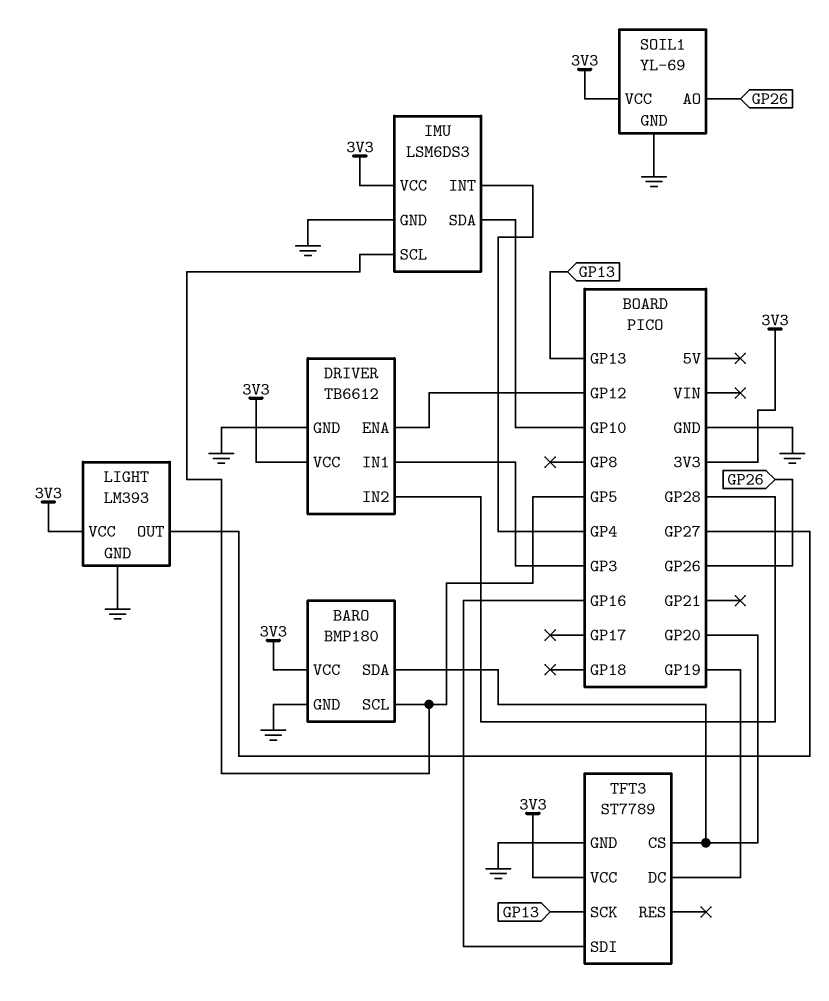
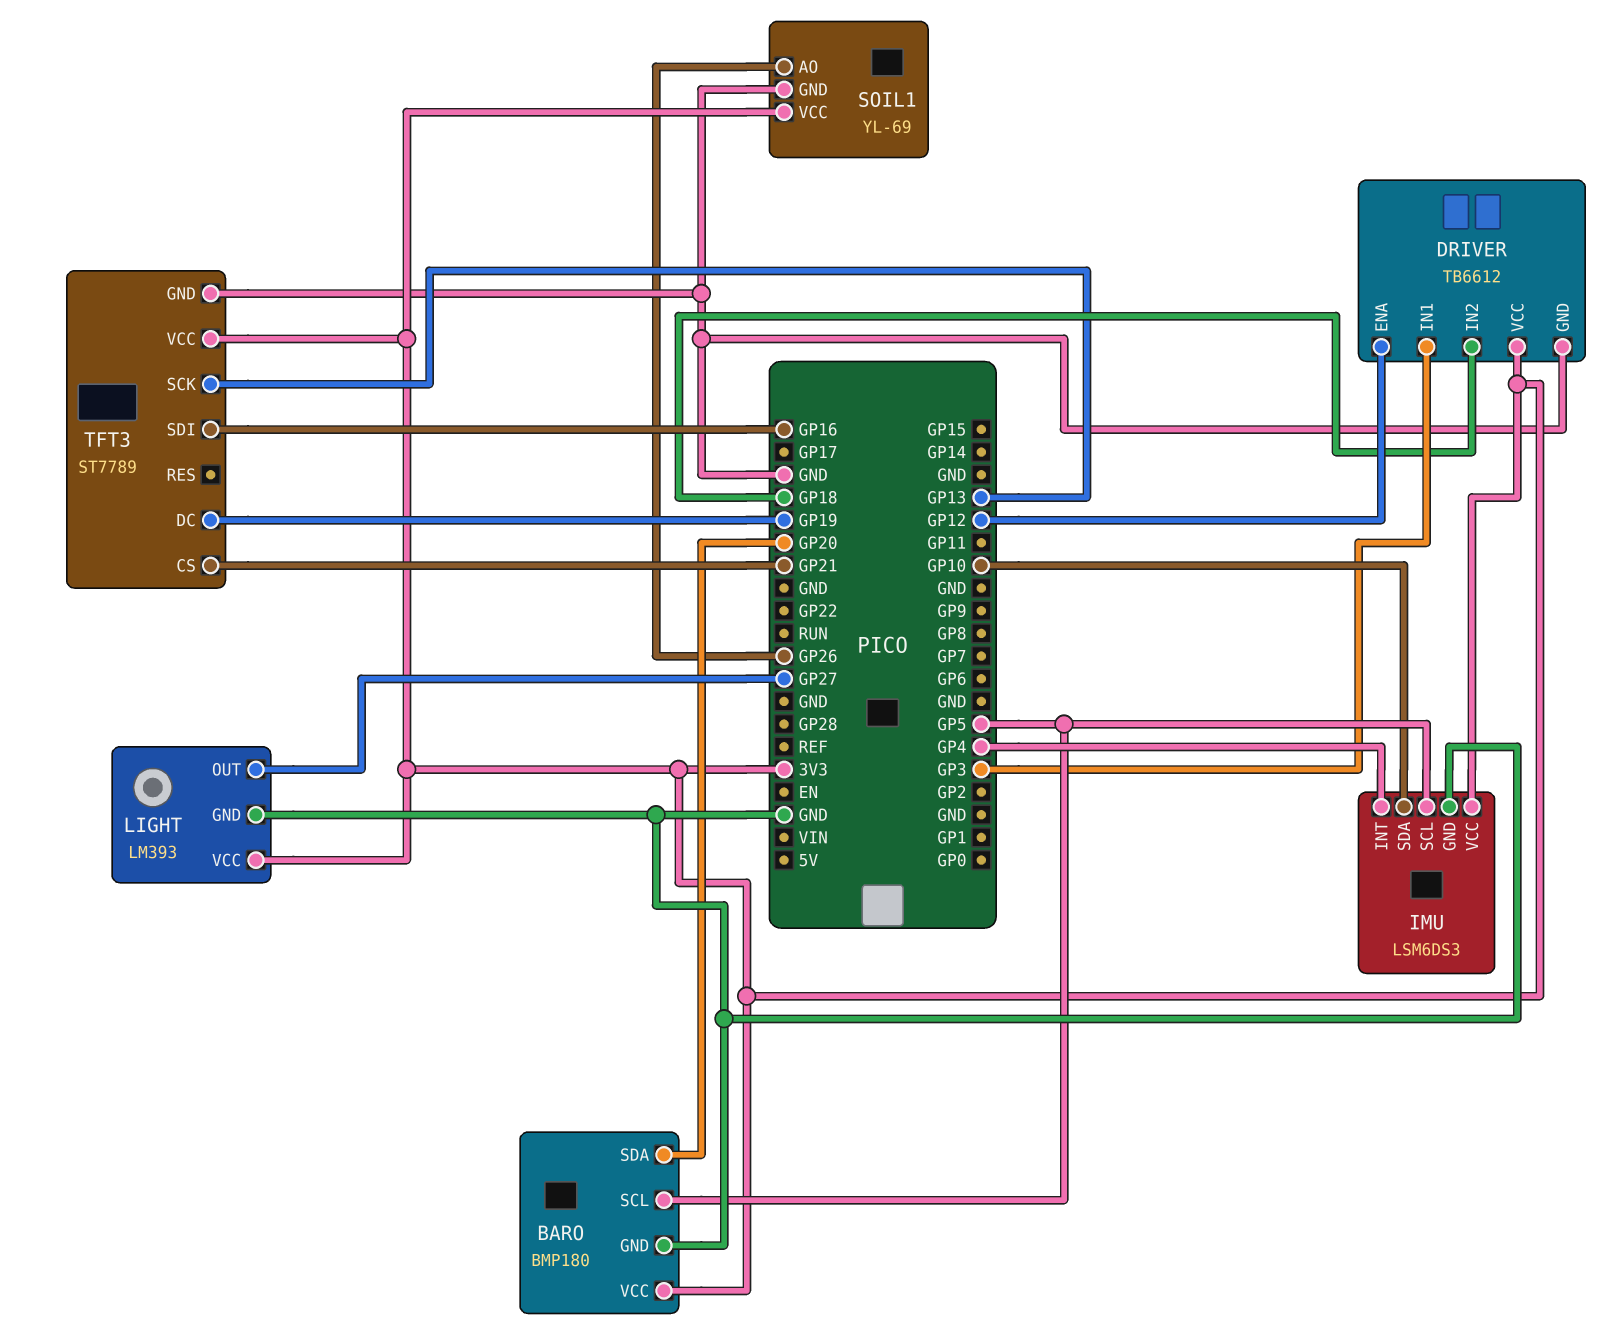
DRIVER pin IN2: GP28 -> GP18
TFT3 pin CS: GP20 -> GP21

